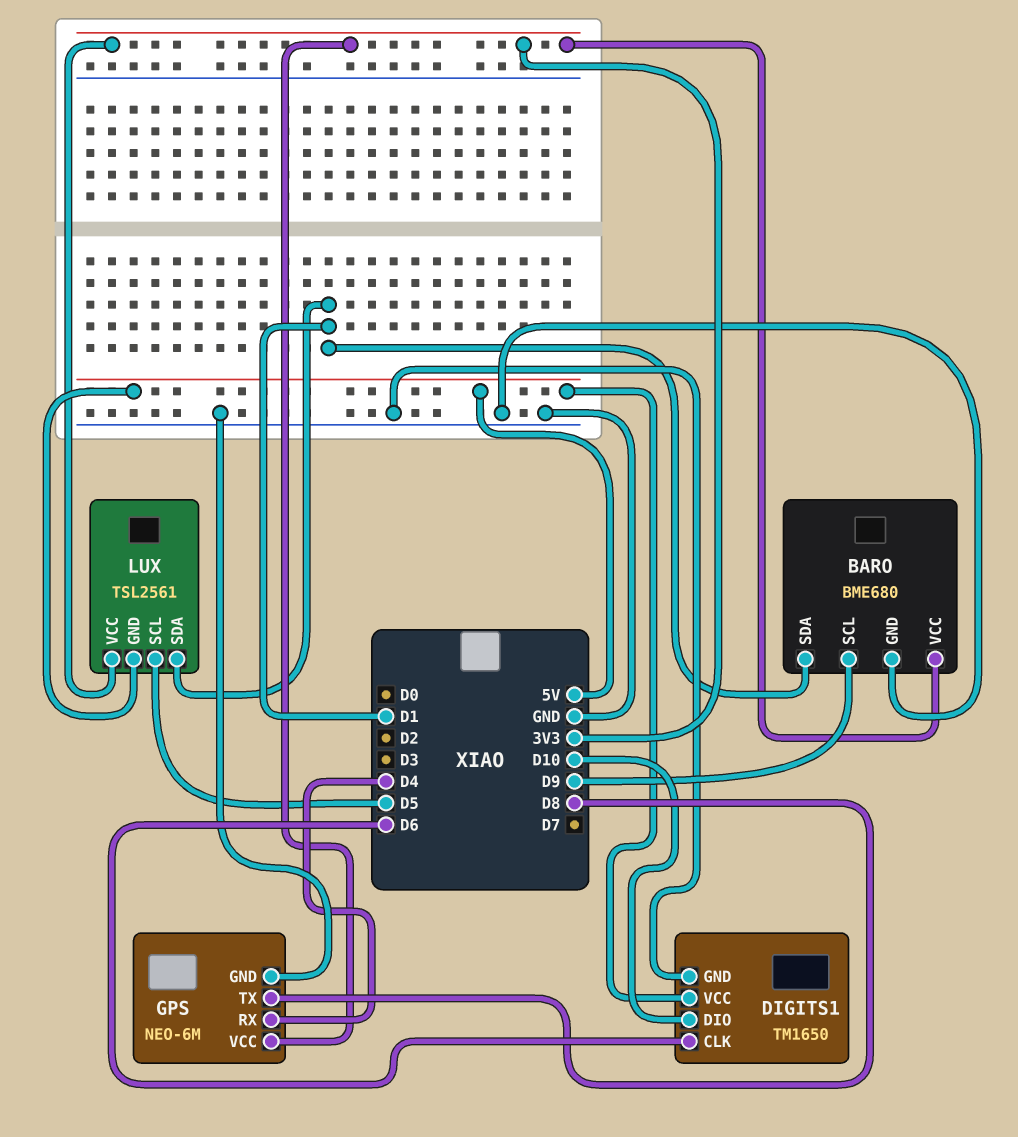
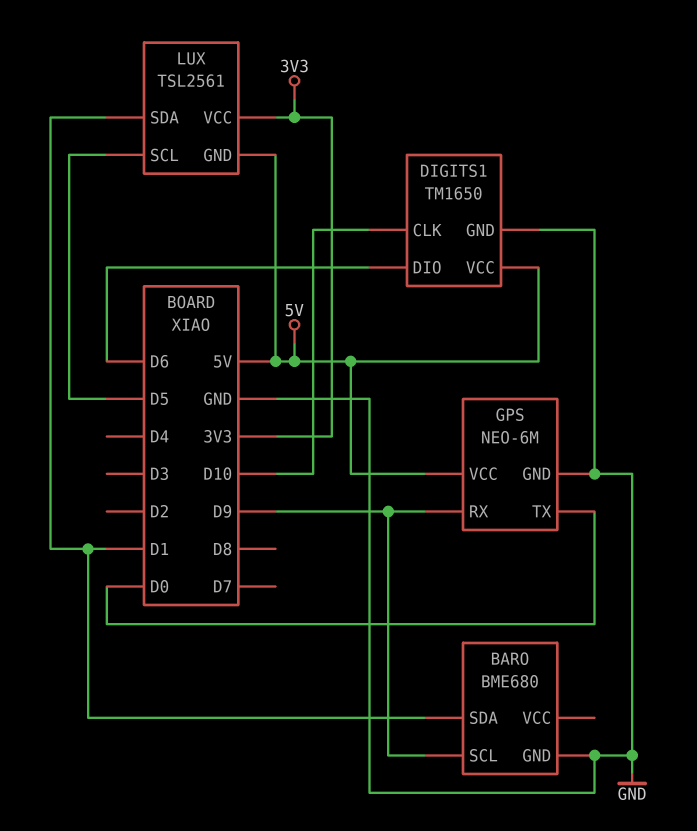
BARO pin VCC: 3V3 -> none
DIGITS1 pin CLK: D6 -> D10
DIGITS1 pin DIO: D10 -> D6
GPS pin RX: D4 -> D9
GPS pin TX: D8 -> D0
GPS pin VCC: 3V3 -> 5V

